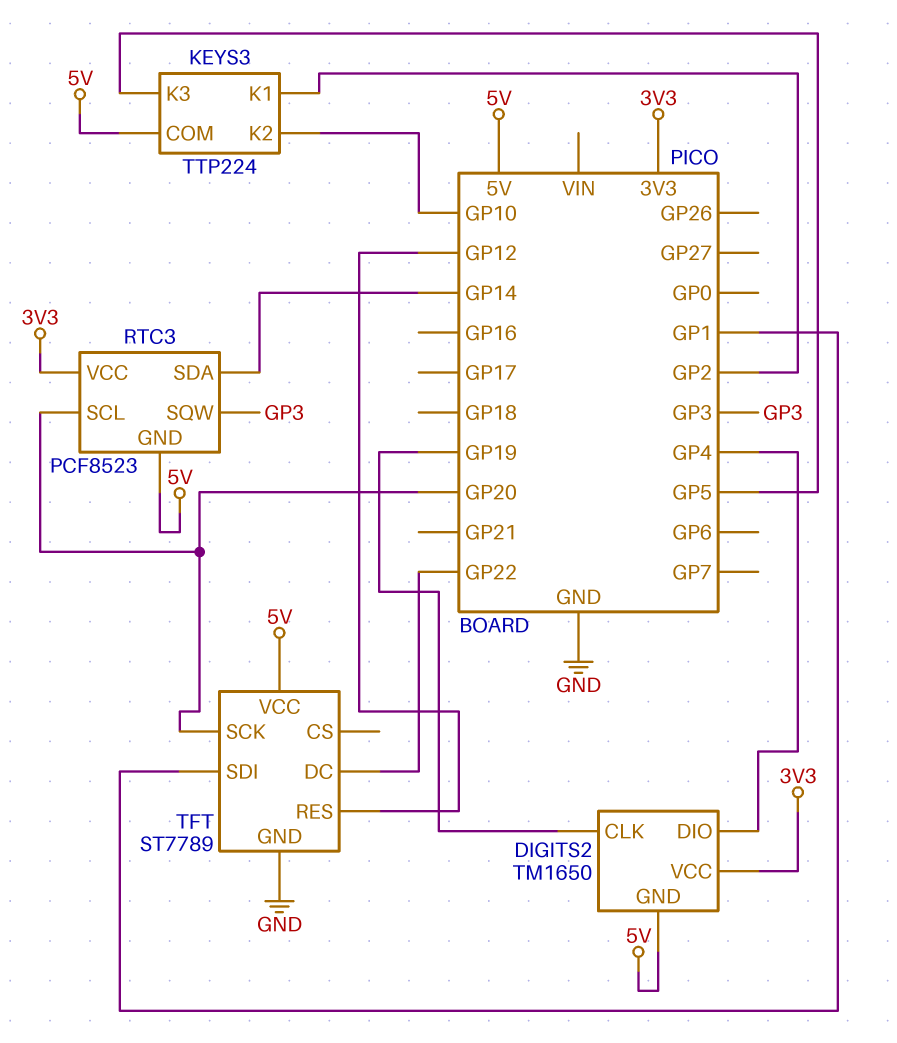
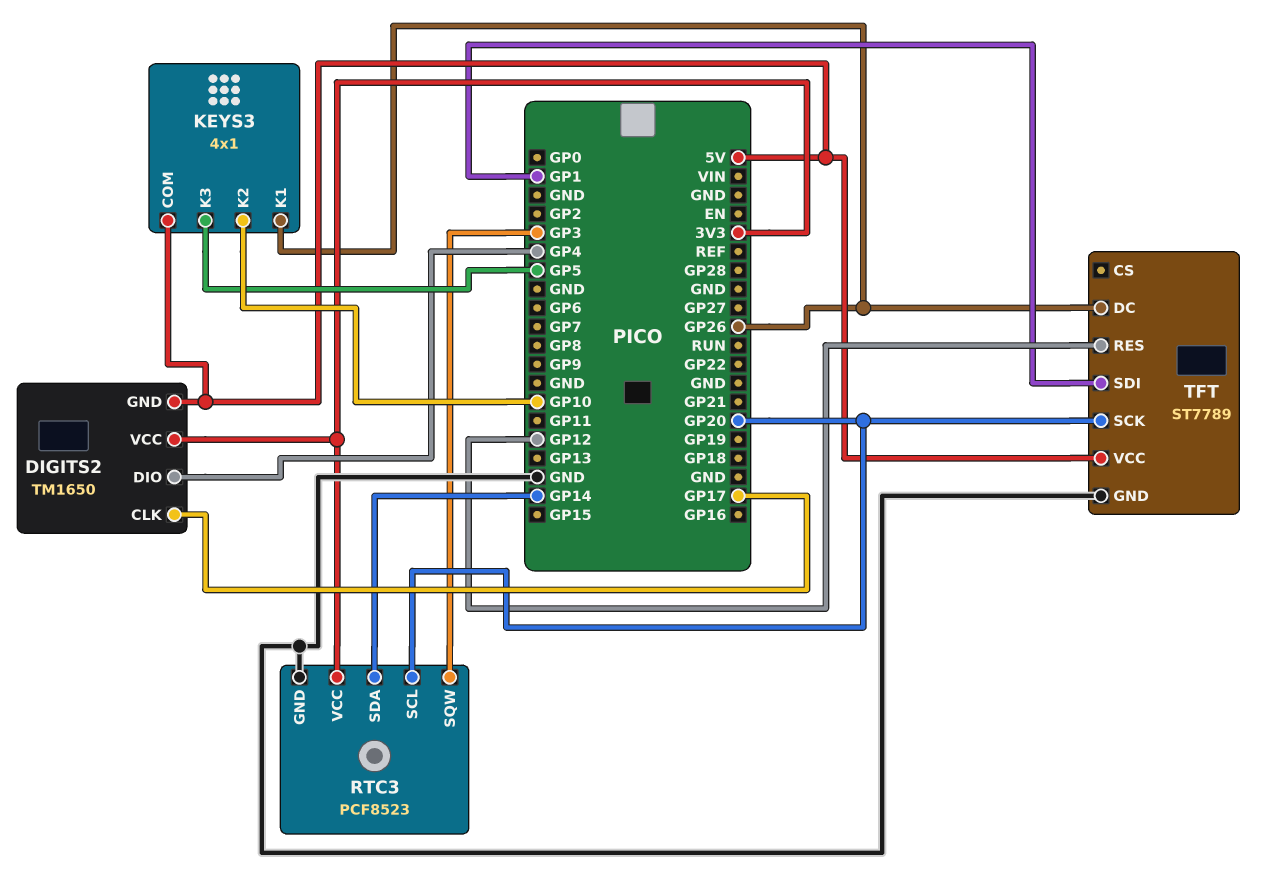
DIGITS2 pin CLK: GP19 -> GP17
KEYS3: TTP224 -> 4x1
KEYS3 pin K1: GP2 -> GP26
RTC3 pin GND: 5V -> GND
TFT pin DC: GP22 -> GP26

